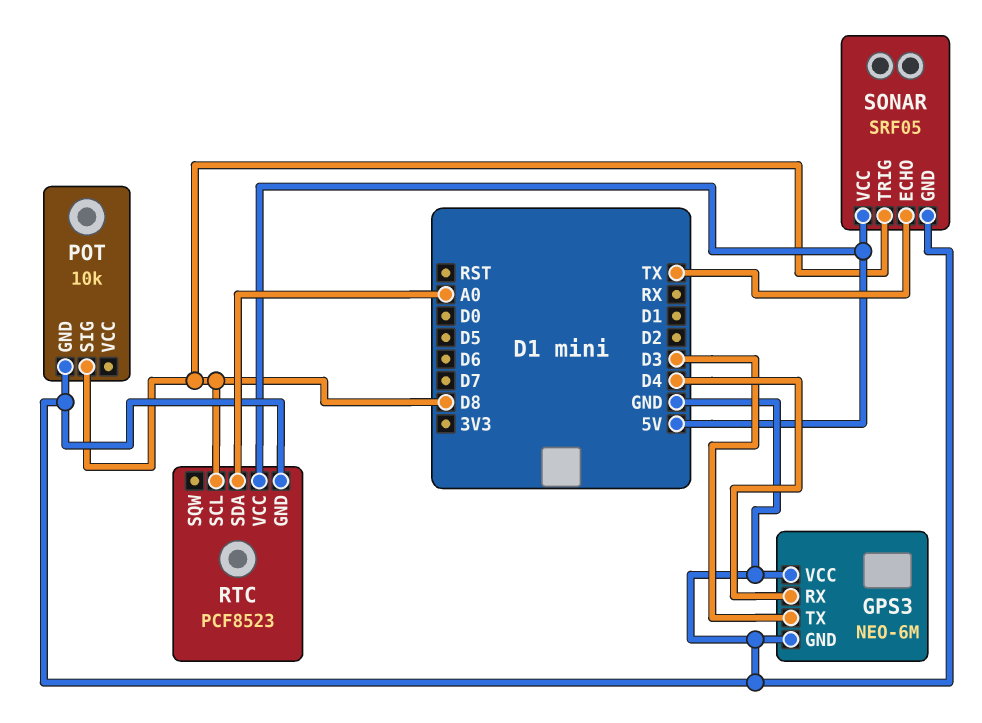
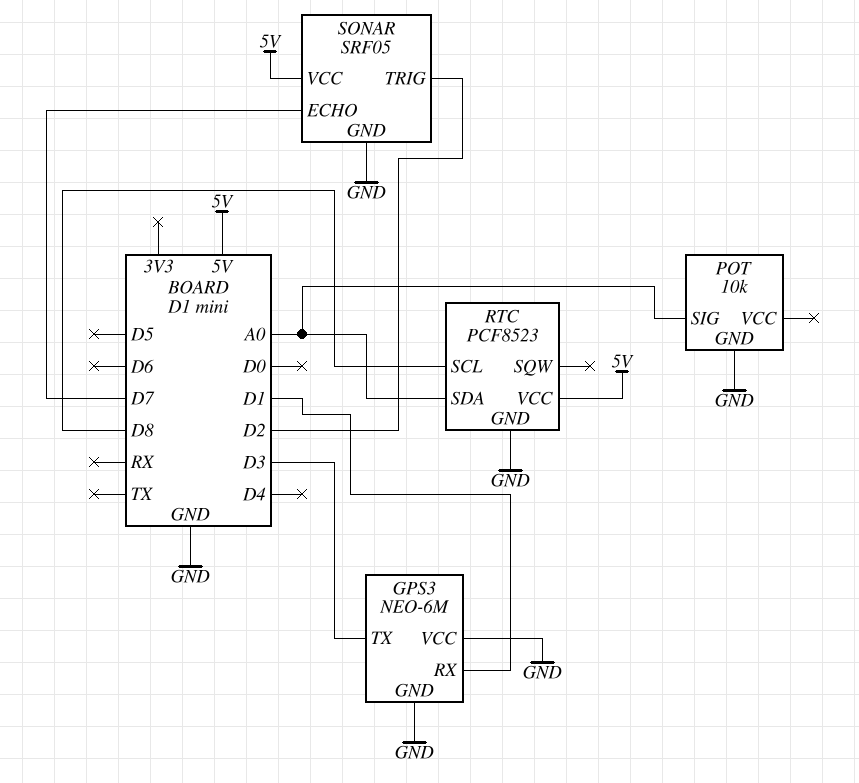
GPS3 pin RX: D4 -> D1
POT pin SIG: D8 -> A0
SONAR pin ECHO: TX -> D7
SONAR pin TRIG: D8 -> D2

